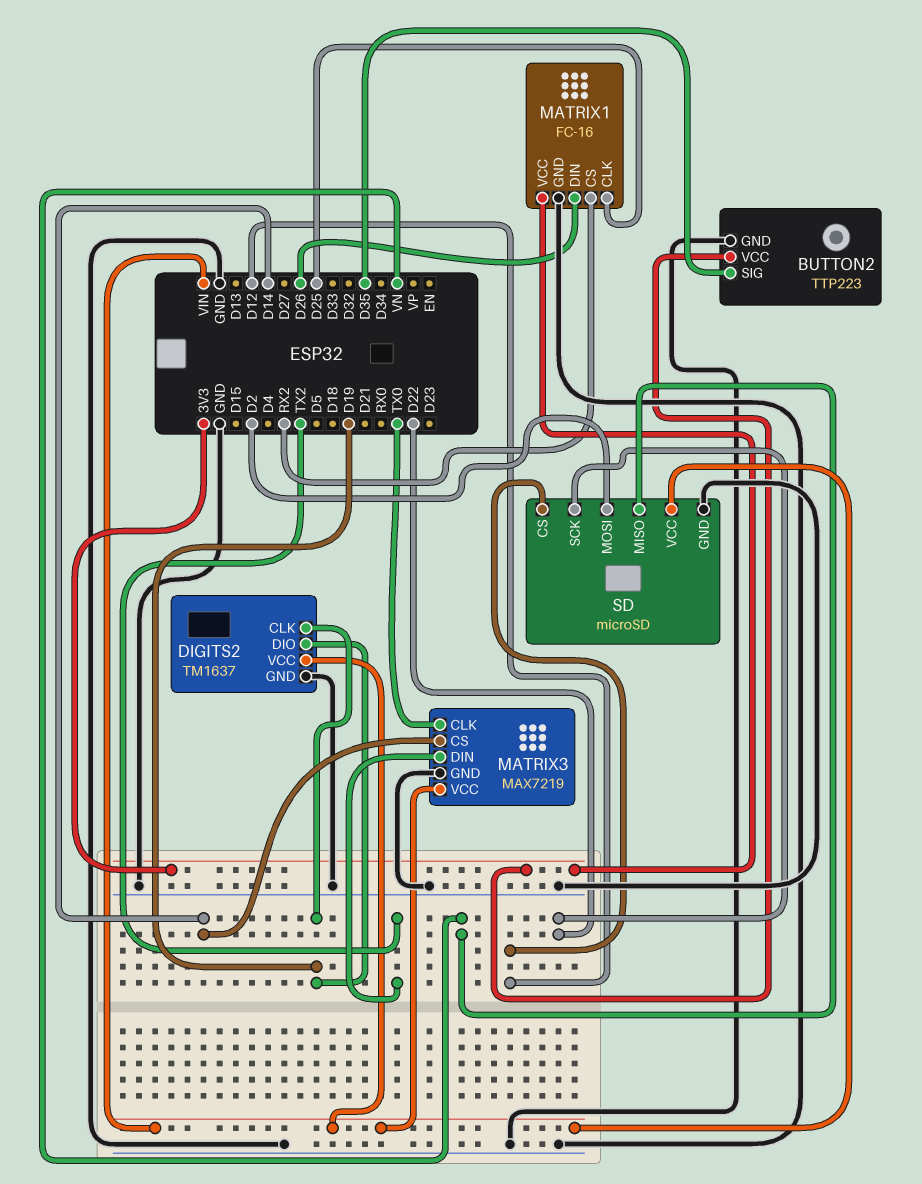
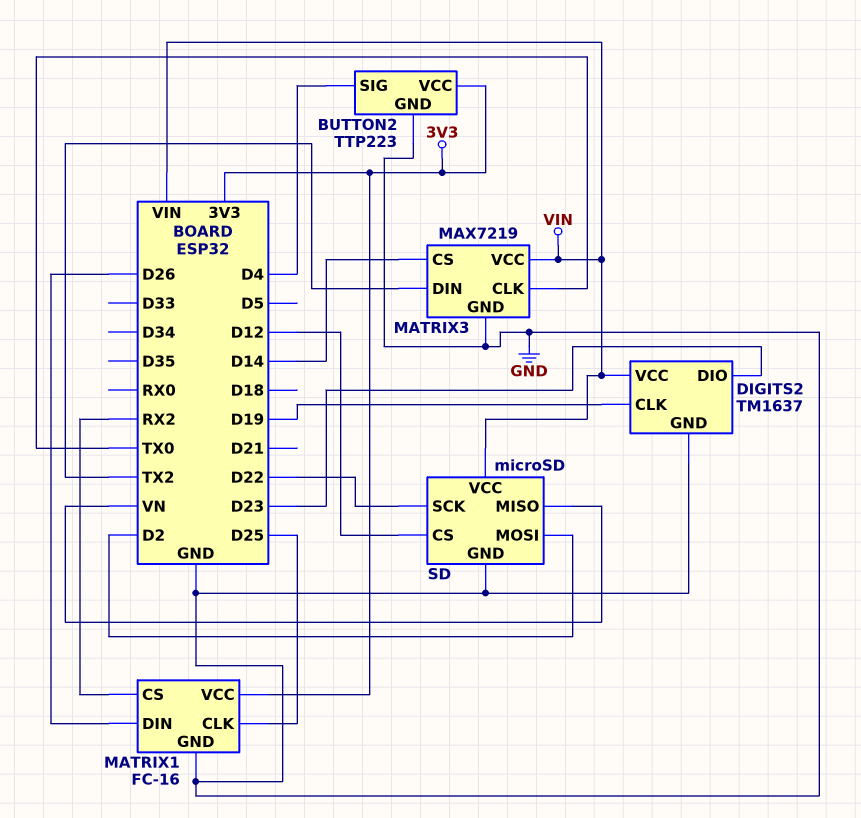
BUTTON2 pin SIG: D35 -> D4
DIGITS2 pin DIO: D19 -> D23

